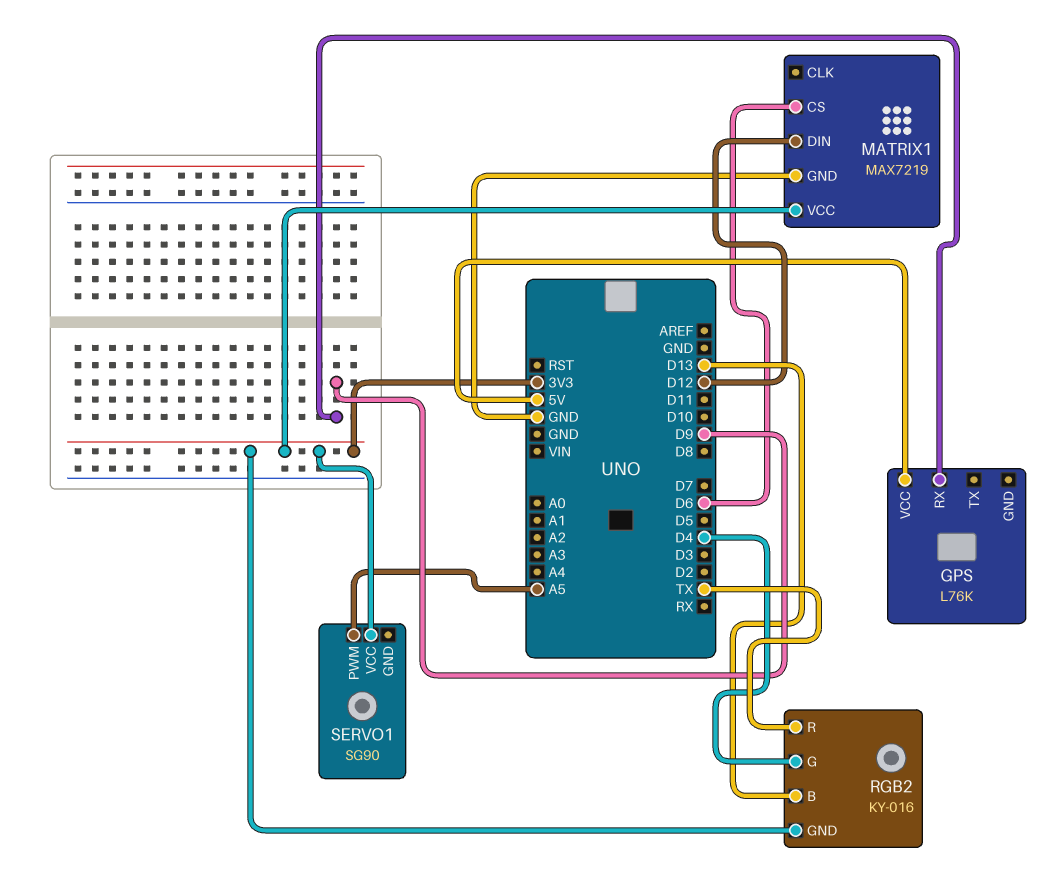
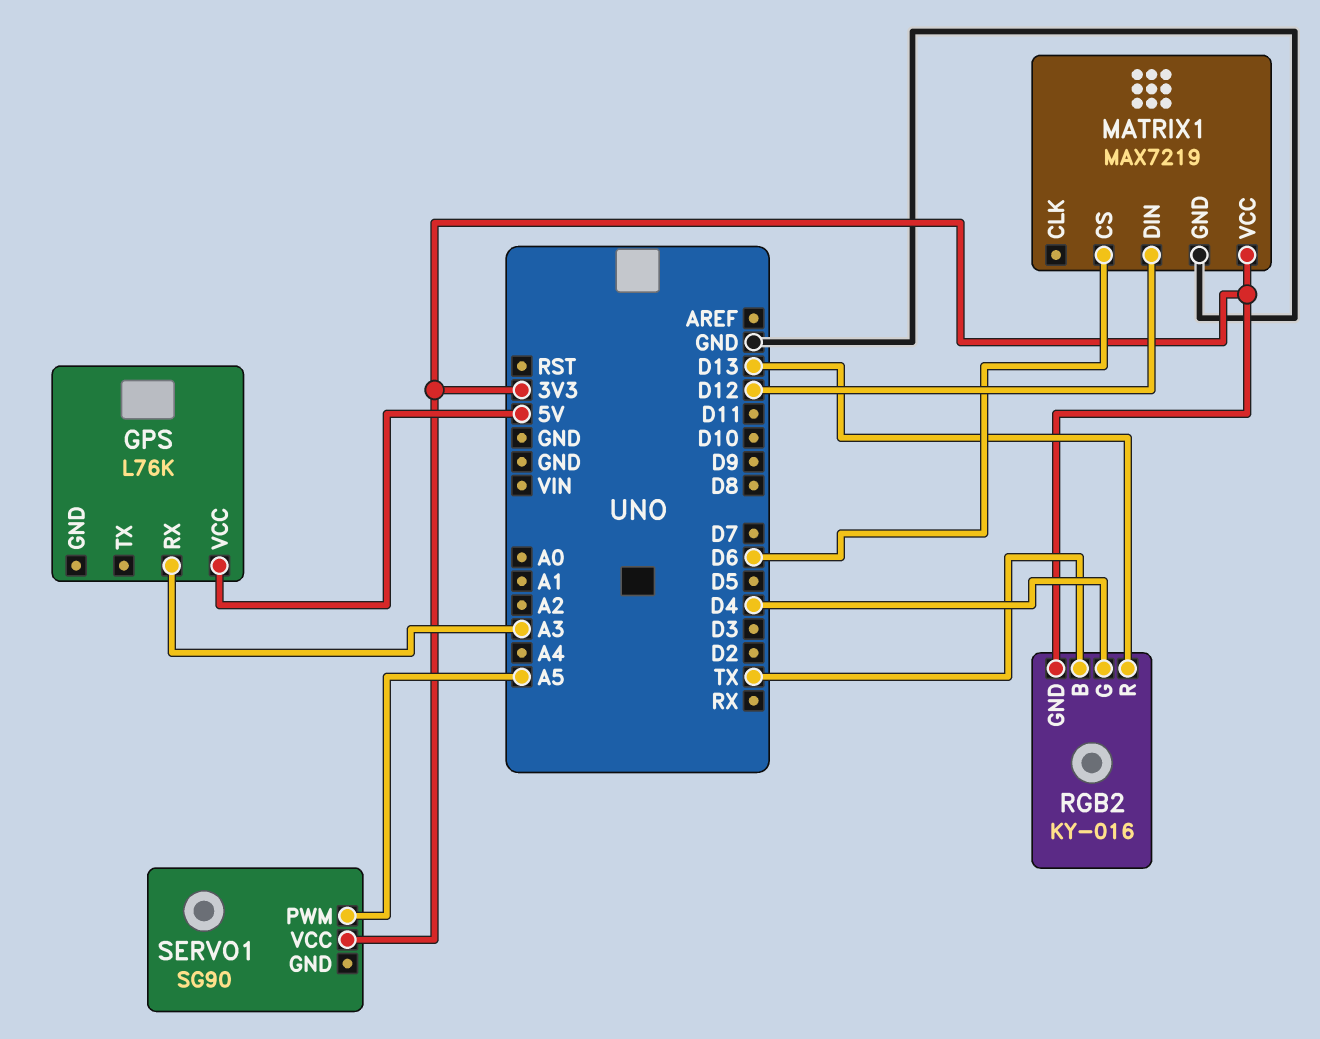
GPS pin RX: D9 -> A3
RGB2 pin B: D13 -> TX
RGB2 pin R: TX -> D13

